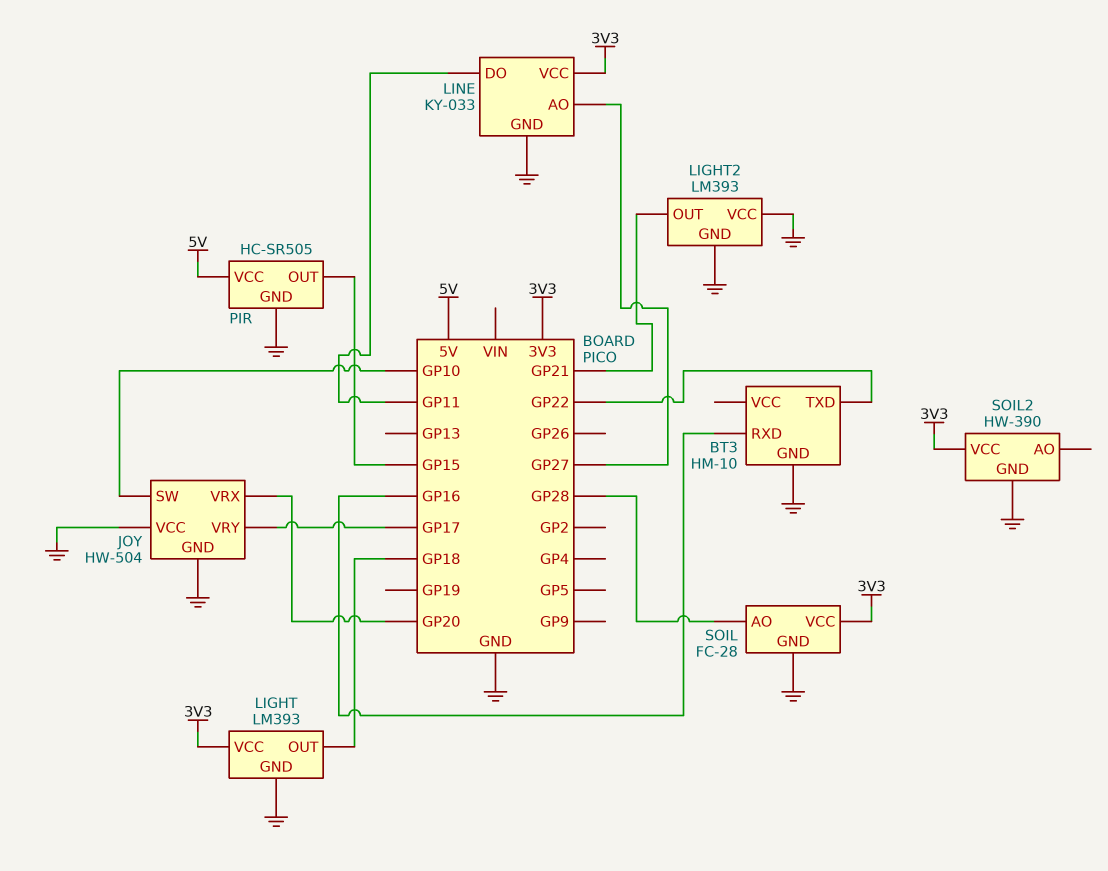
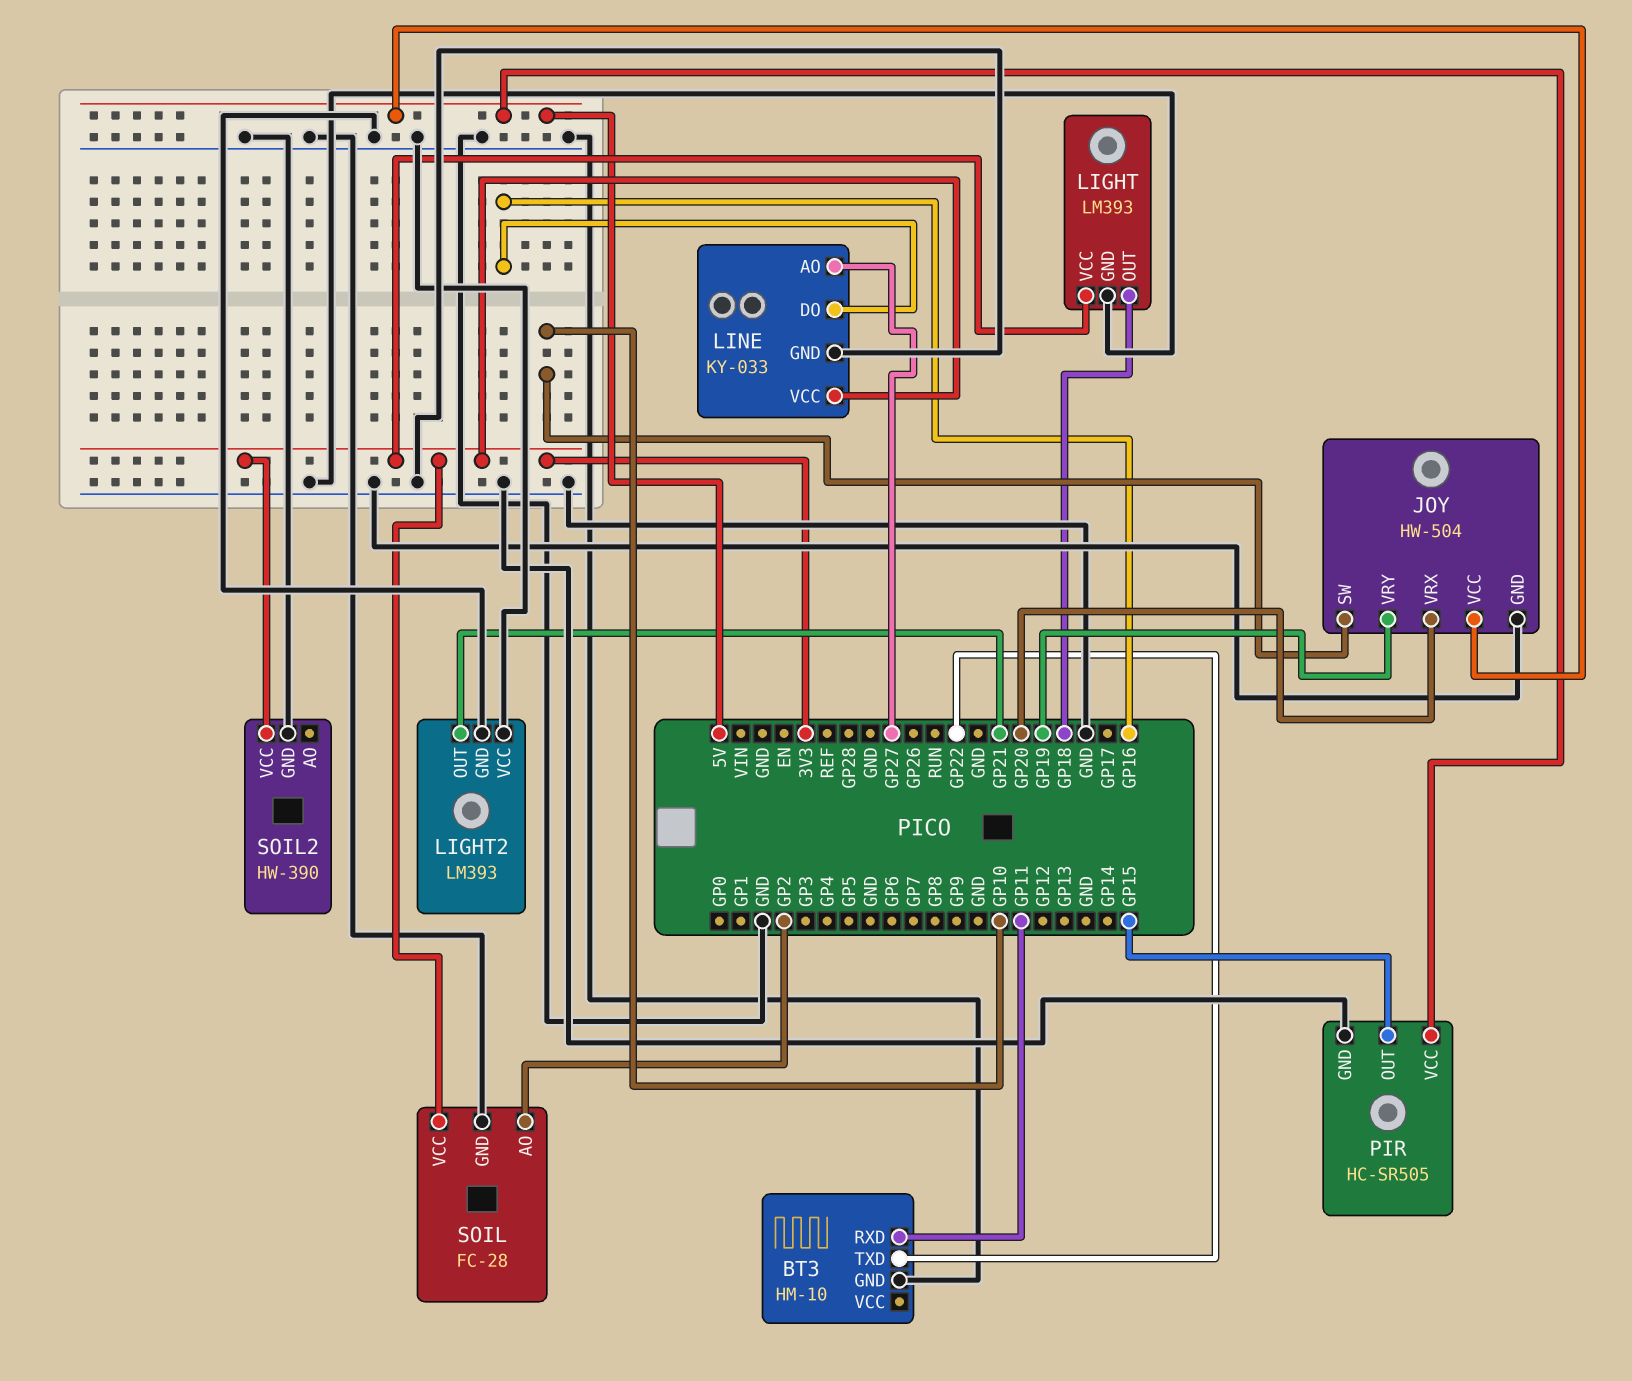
BT3 pin RXD: GP16 -> GP11
JOY pin VCC: GND -> 5V
JOY pin VRY: GP17 -> GP19
LINE pin DO: GP11 -> GP16
SOIL pin AO: GP28 -> GP2

